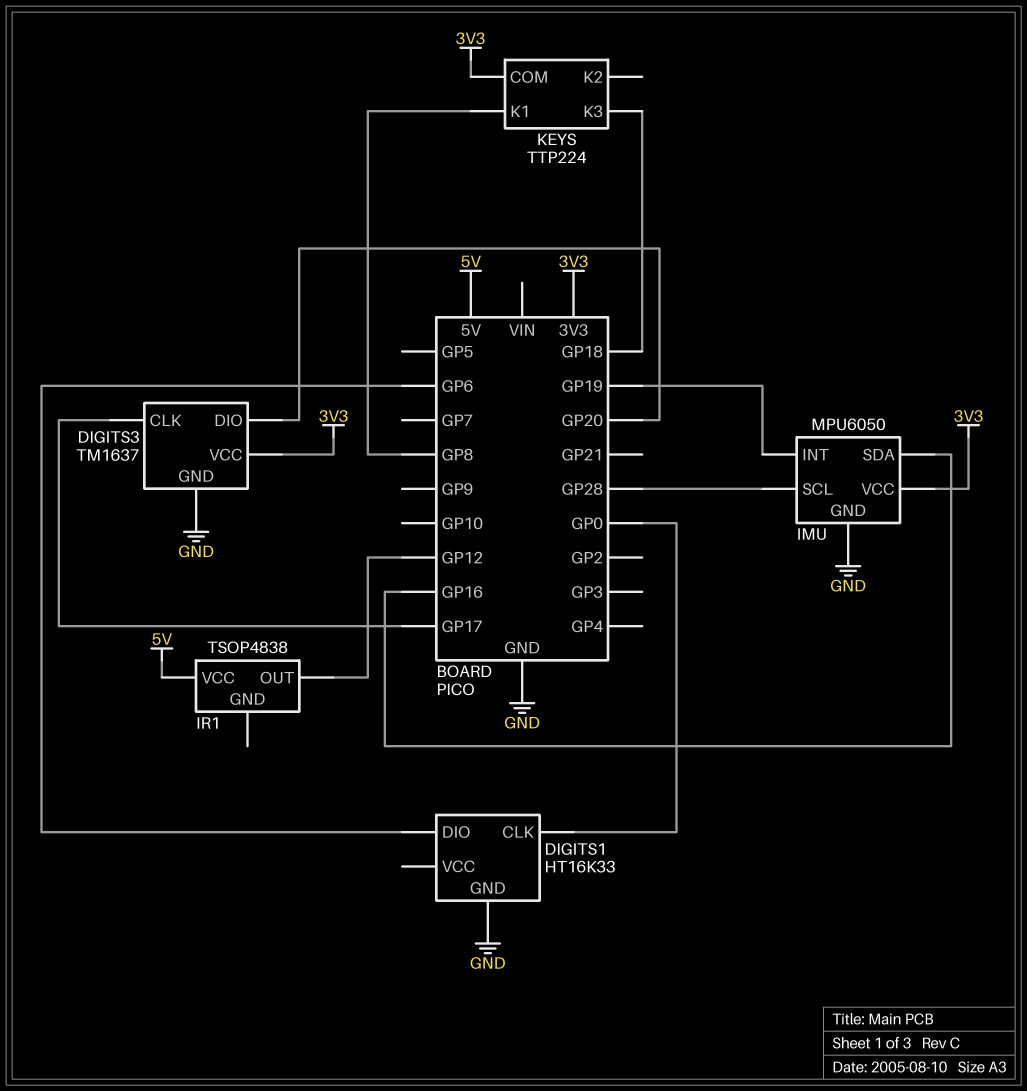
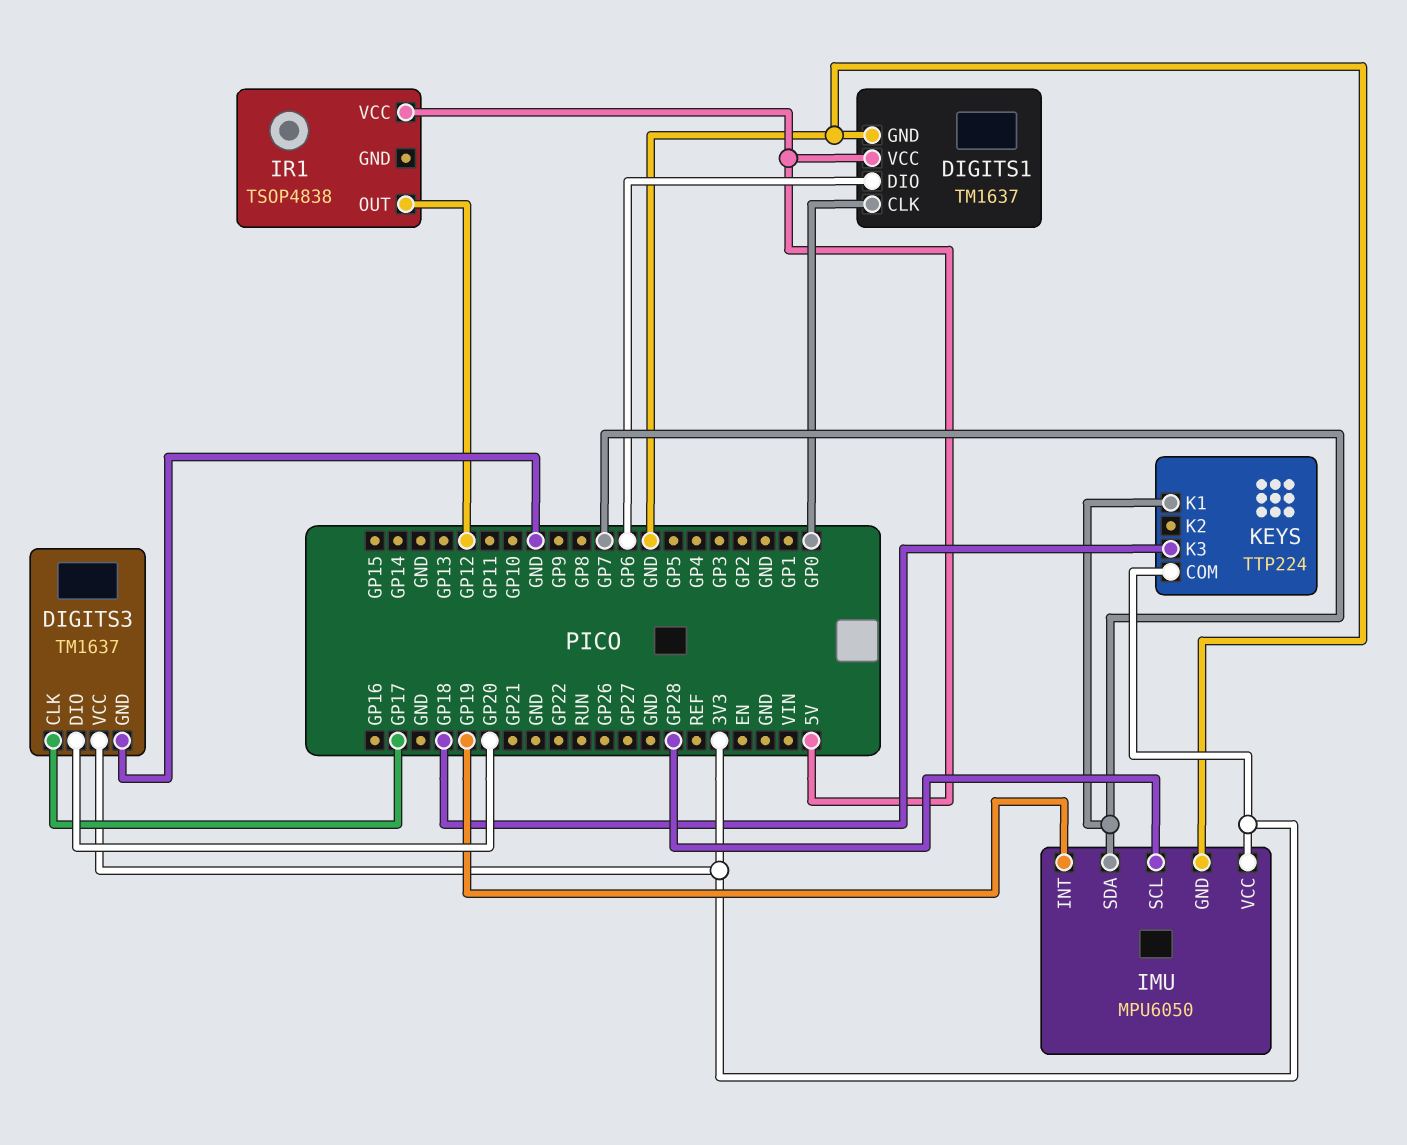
DIGITS1: HT16K33 -> TM1637
DIGITS1 pin VCC: none -> 5V
IMU pin SDA: GP16 -> GP7
KEYS pin K1: GP8 -> GP7

